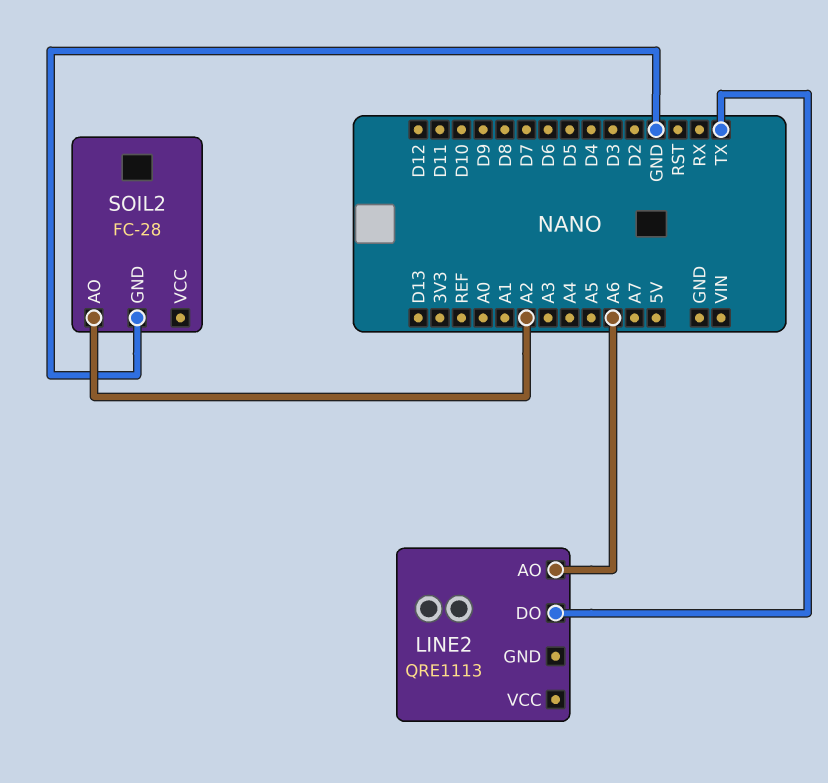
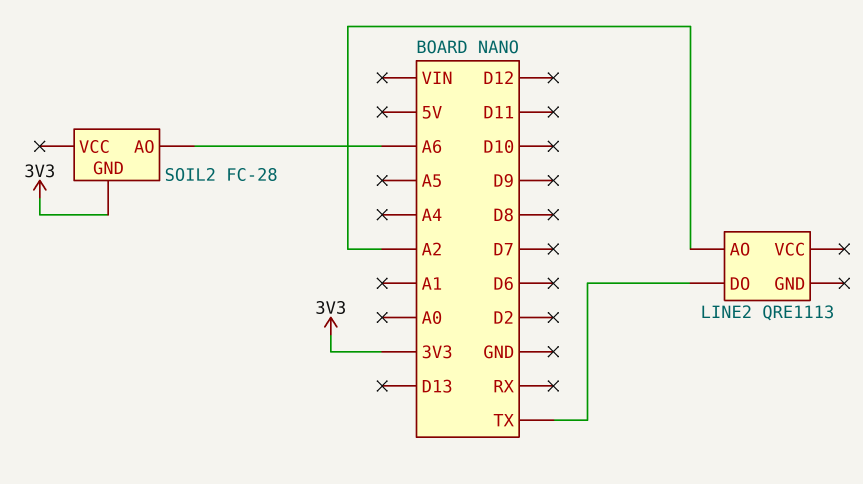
LINE2 pin AO: A6 -> A2
SOIL2 pin AO: A2 -> A6
SOIL2 pin GND: GND -> 3V3

